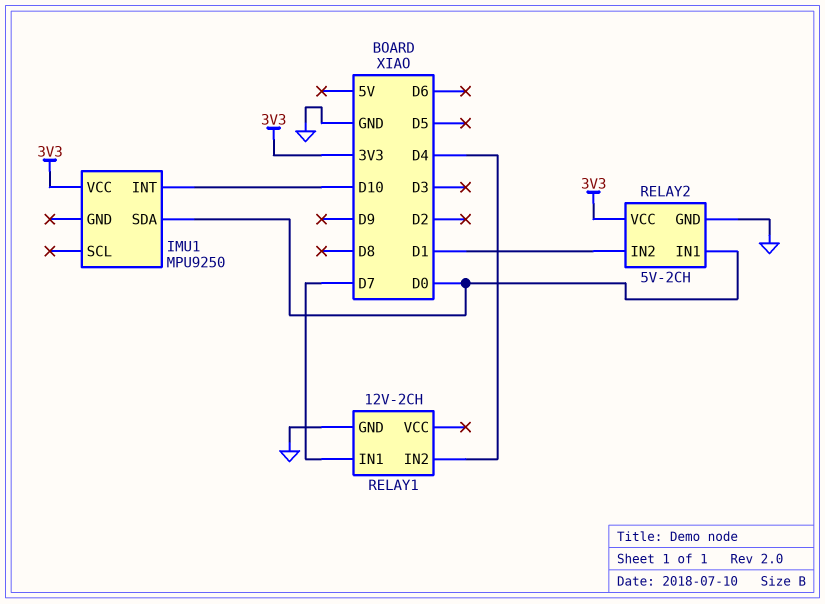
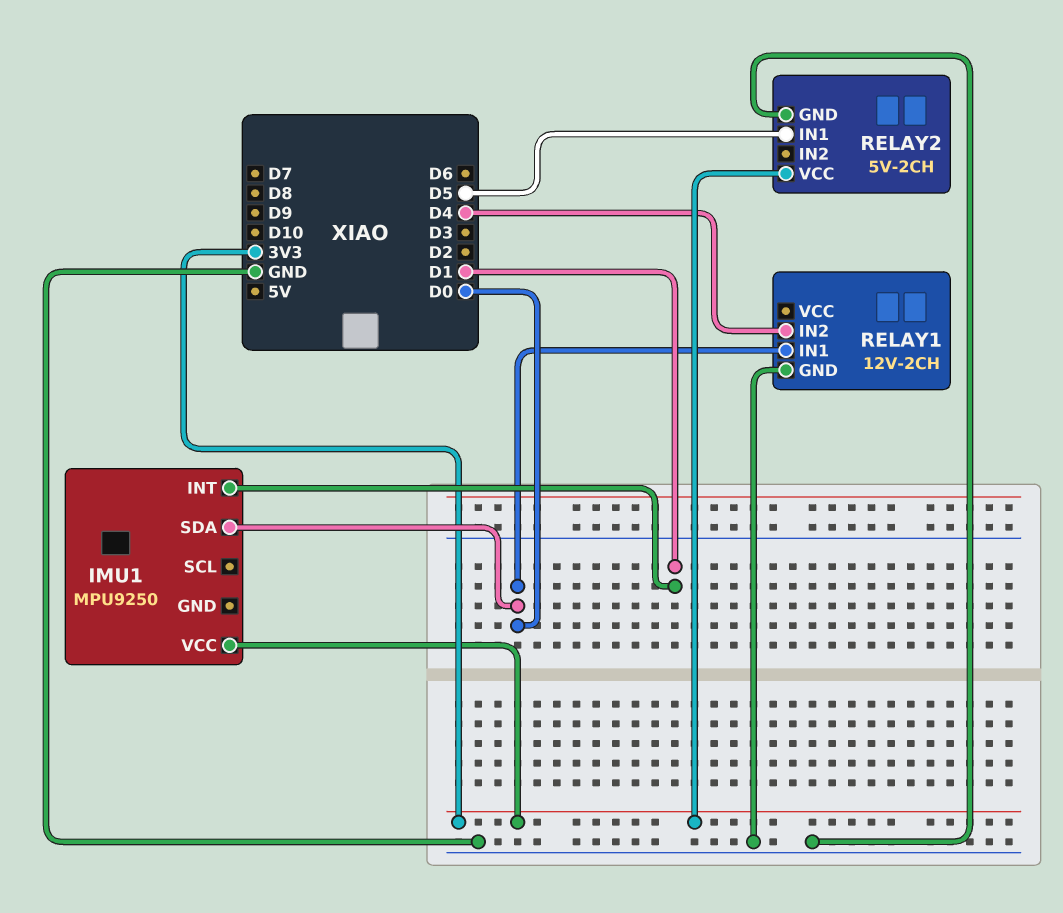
IMU1 pin INT: D10 -> D1
RELAY1 pin IN1: D7 -> D0
RELAY2 pin IN1: D0 -> D5
RELAY2 pin IN2: D1 -> none

